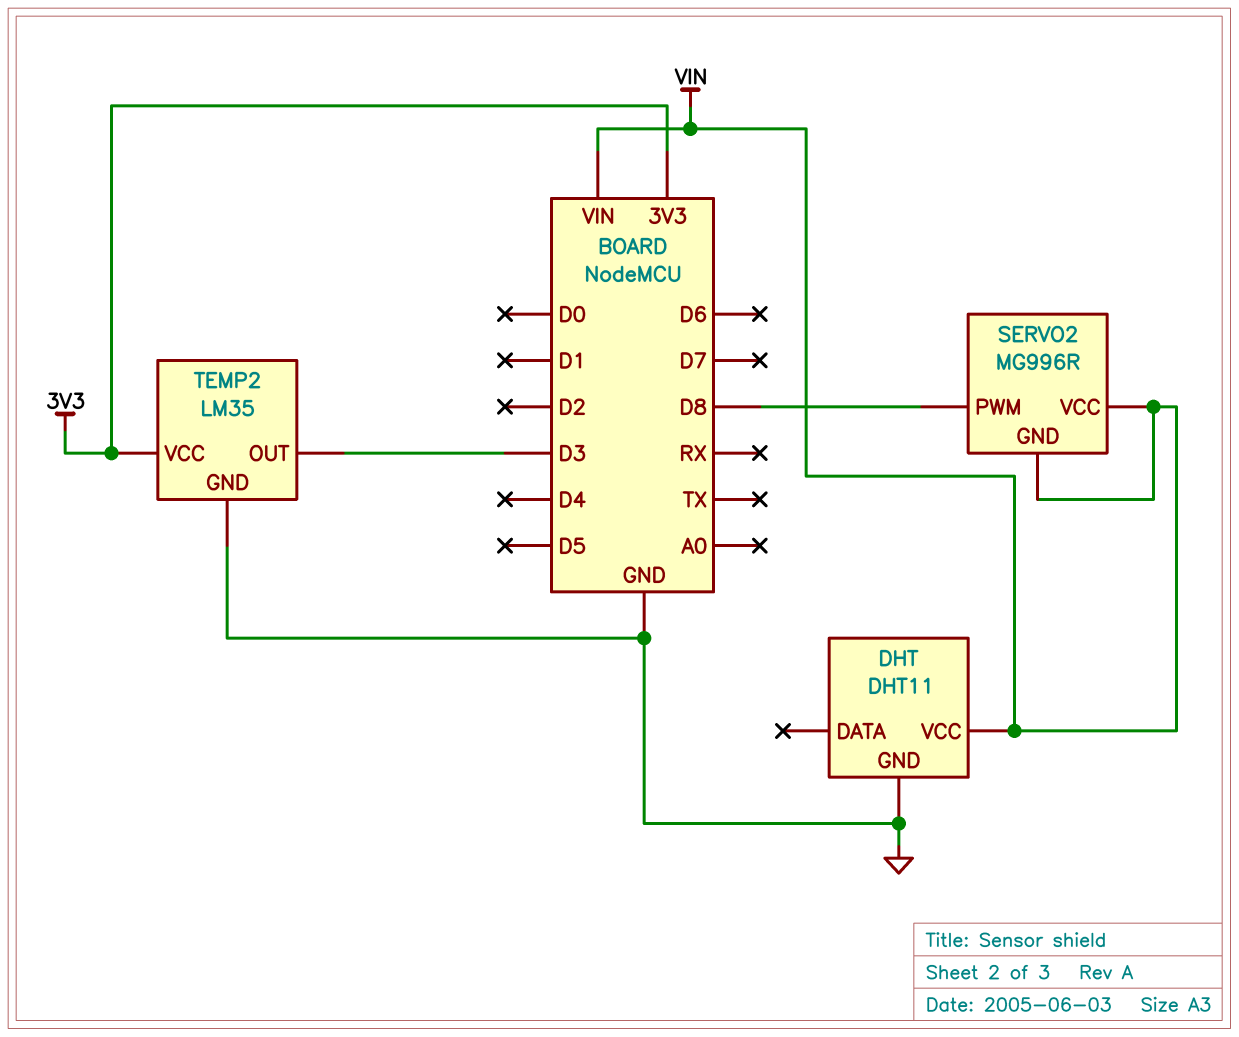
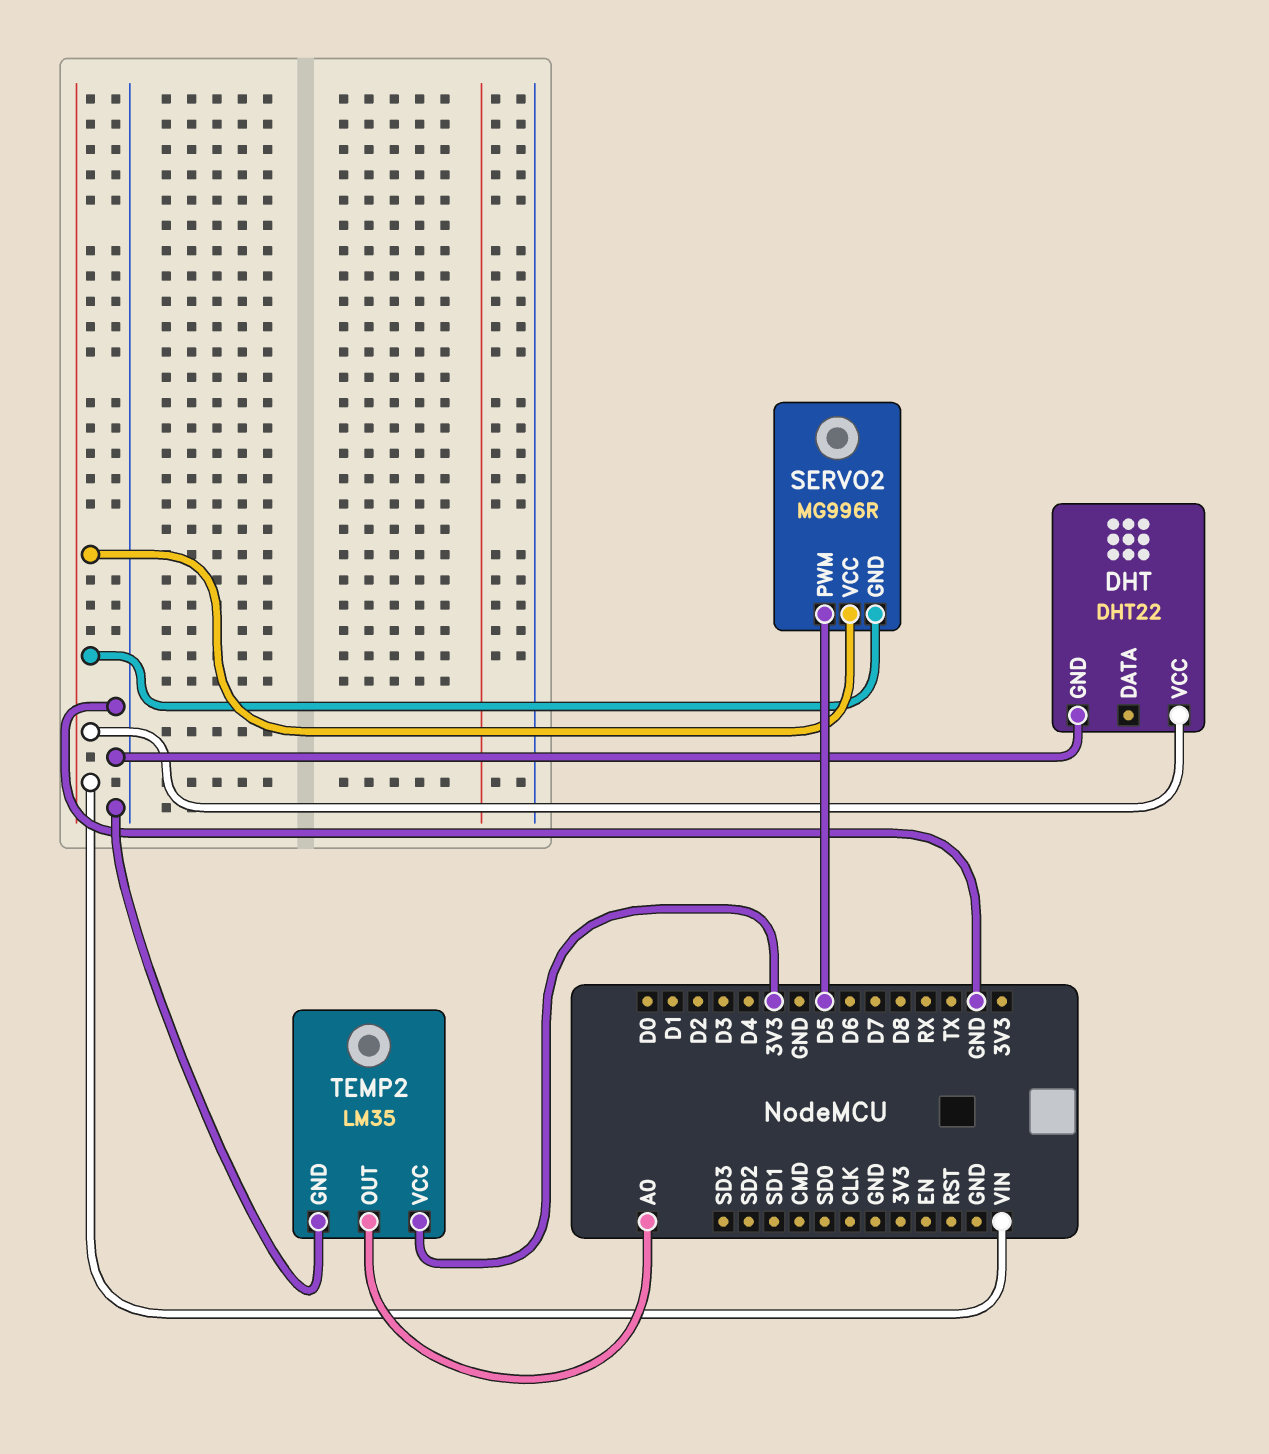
DHT: DHT11 -> DHT22
SERVO2 pin PWM: D8 -> D5
TEMP2 pin OUT: D3 -> A0

